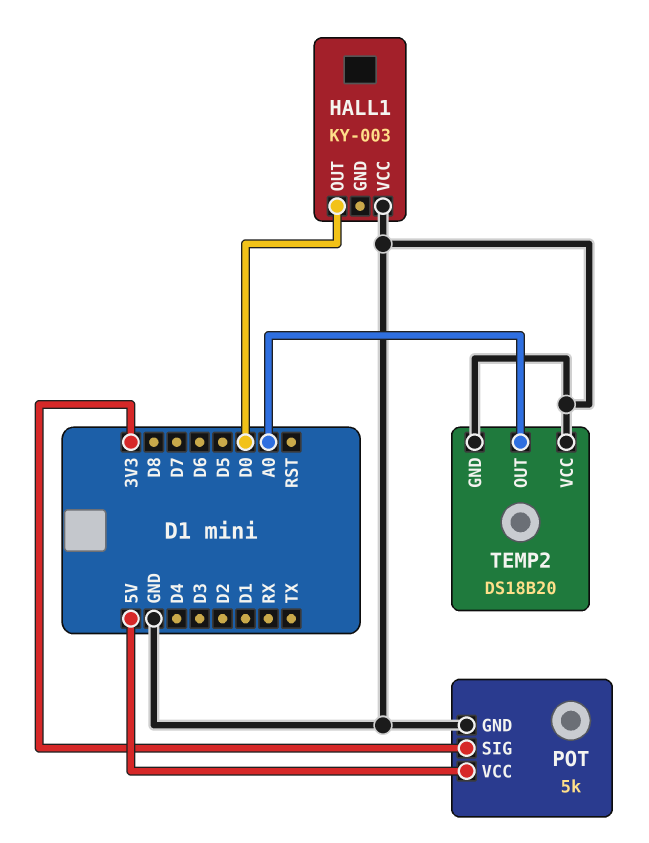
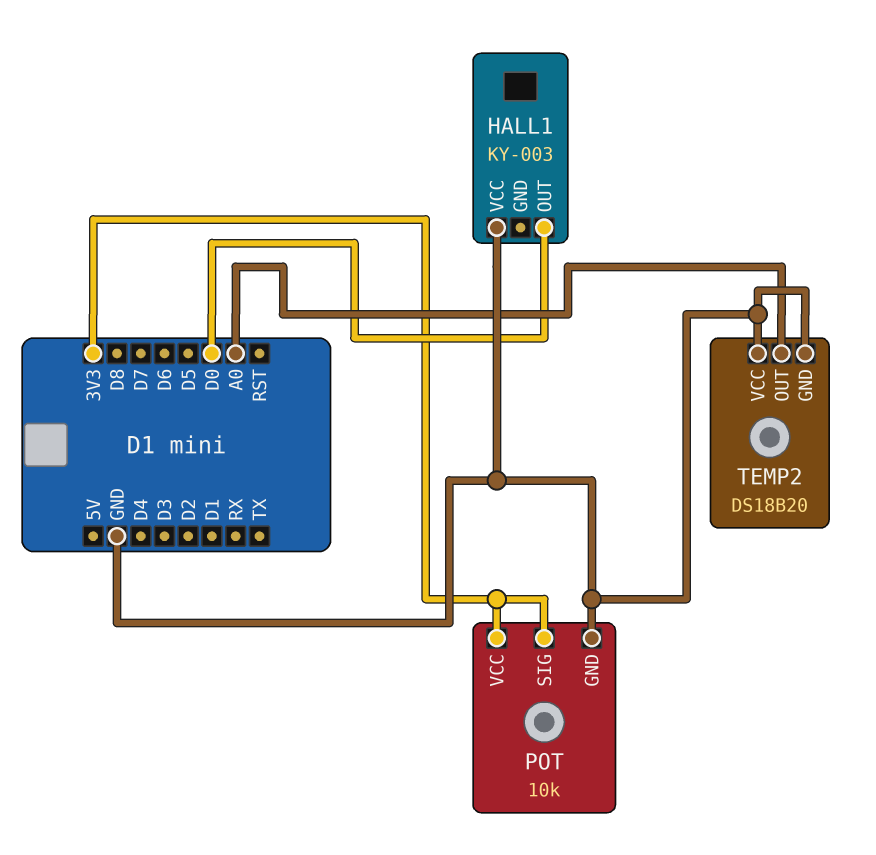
POT: 5k -> 10k
POT pin VCC: 5V -> 3V3

